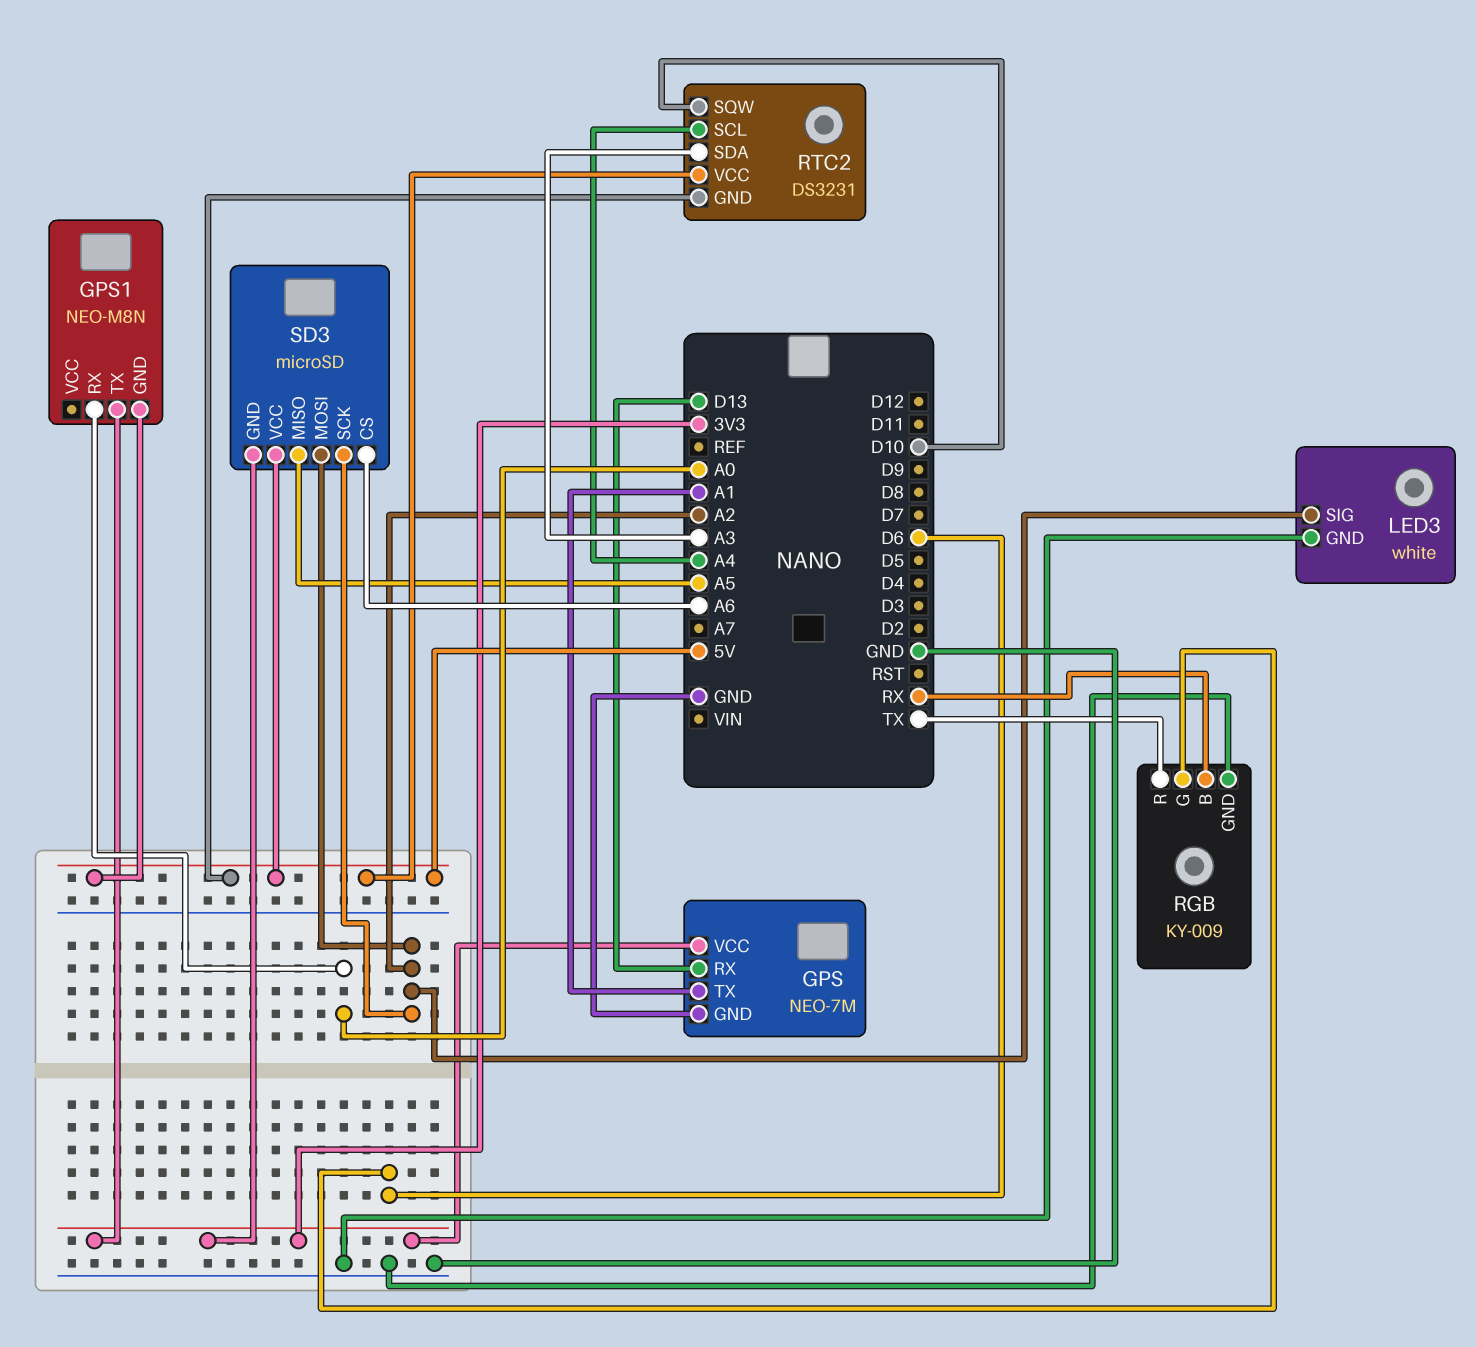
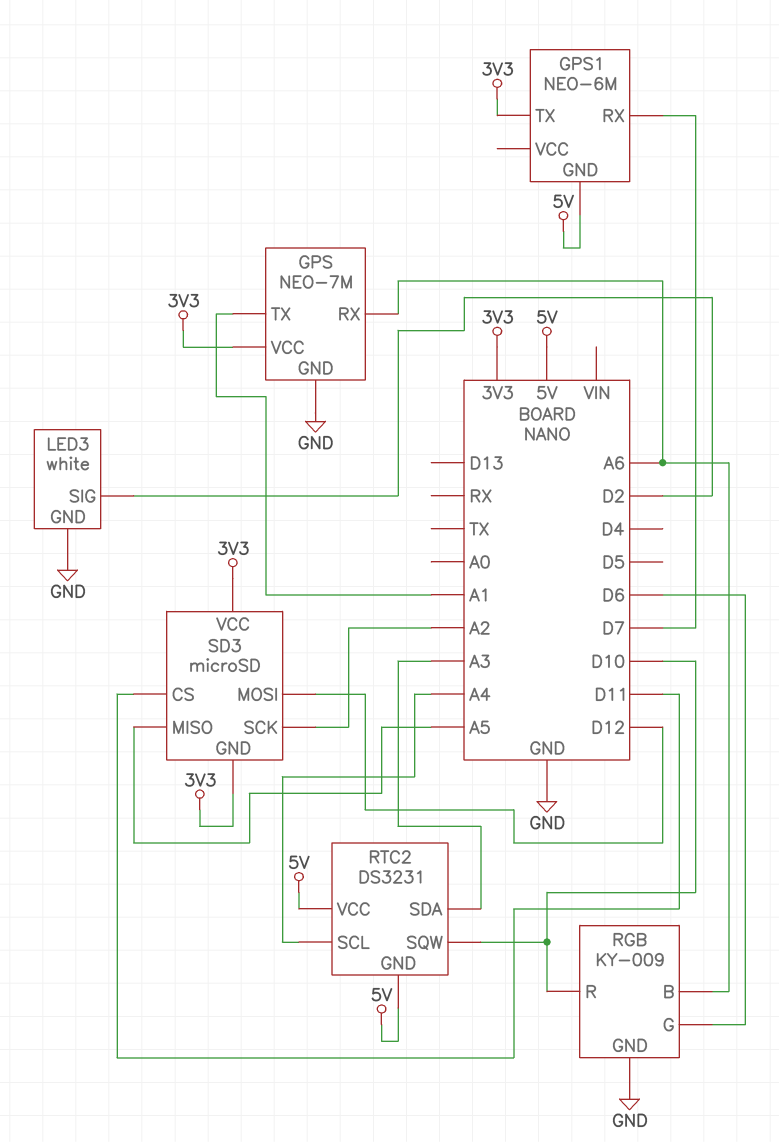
GPS pin RX: D13 -> A6
GPS1: NEO-M8N -> NEO-6M
GPS1 pin RX: A0 -> D7
LED3 pin SIG: A2 -> D2
RGB pin B: RX -> A6
RGB pin R: TX -> D10
SD3 pin CS: A6 -> D11
SD3 pin MOSI: A2 -> D12
SD3 pin VCC: 5V -> 3V3

